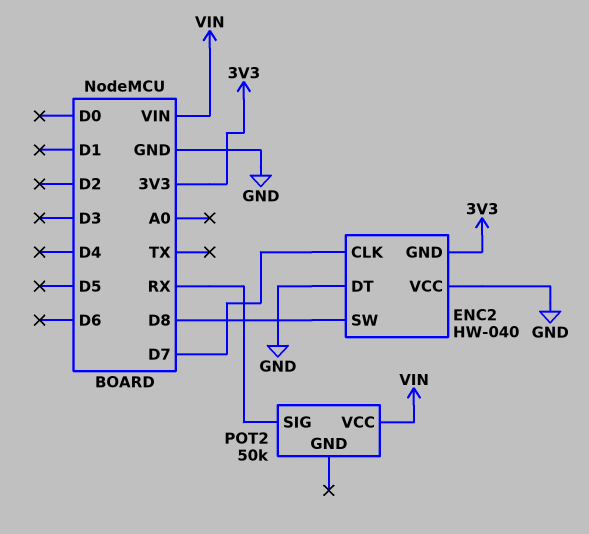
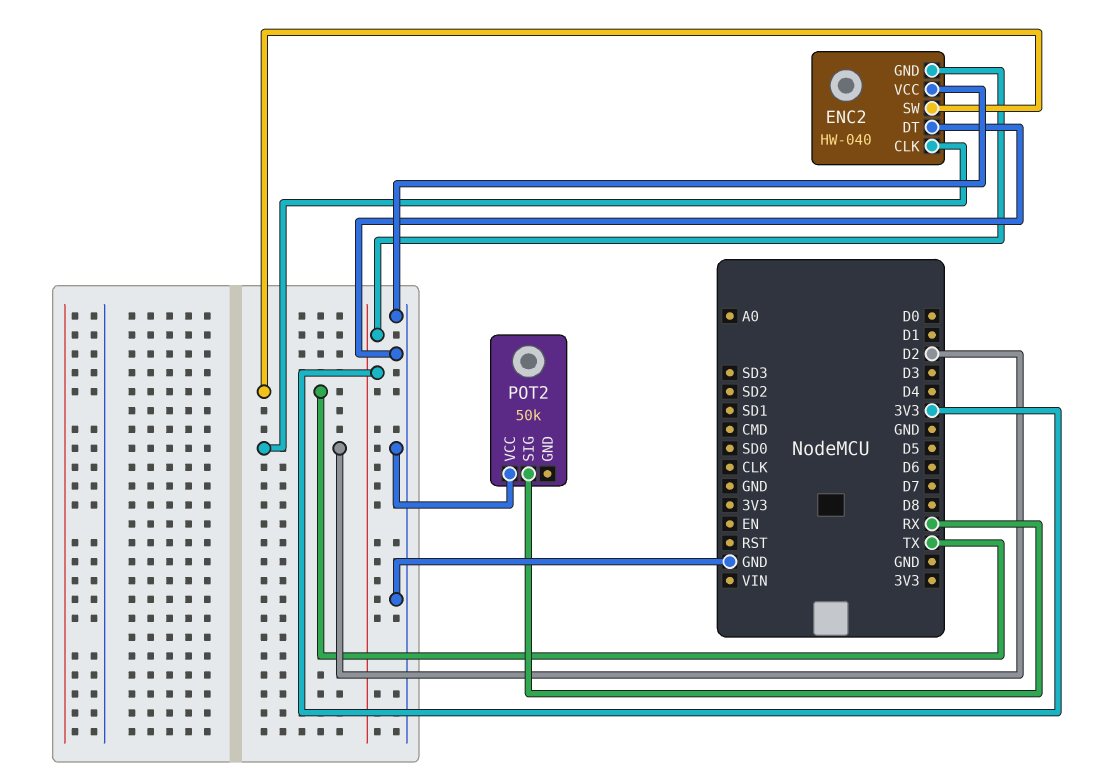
ENC2 pin CLK: D7 -> D2
ENC2 pin SW: D8 -> TX
POT2 pin VCC: VIN -> GND

